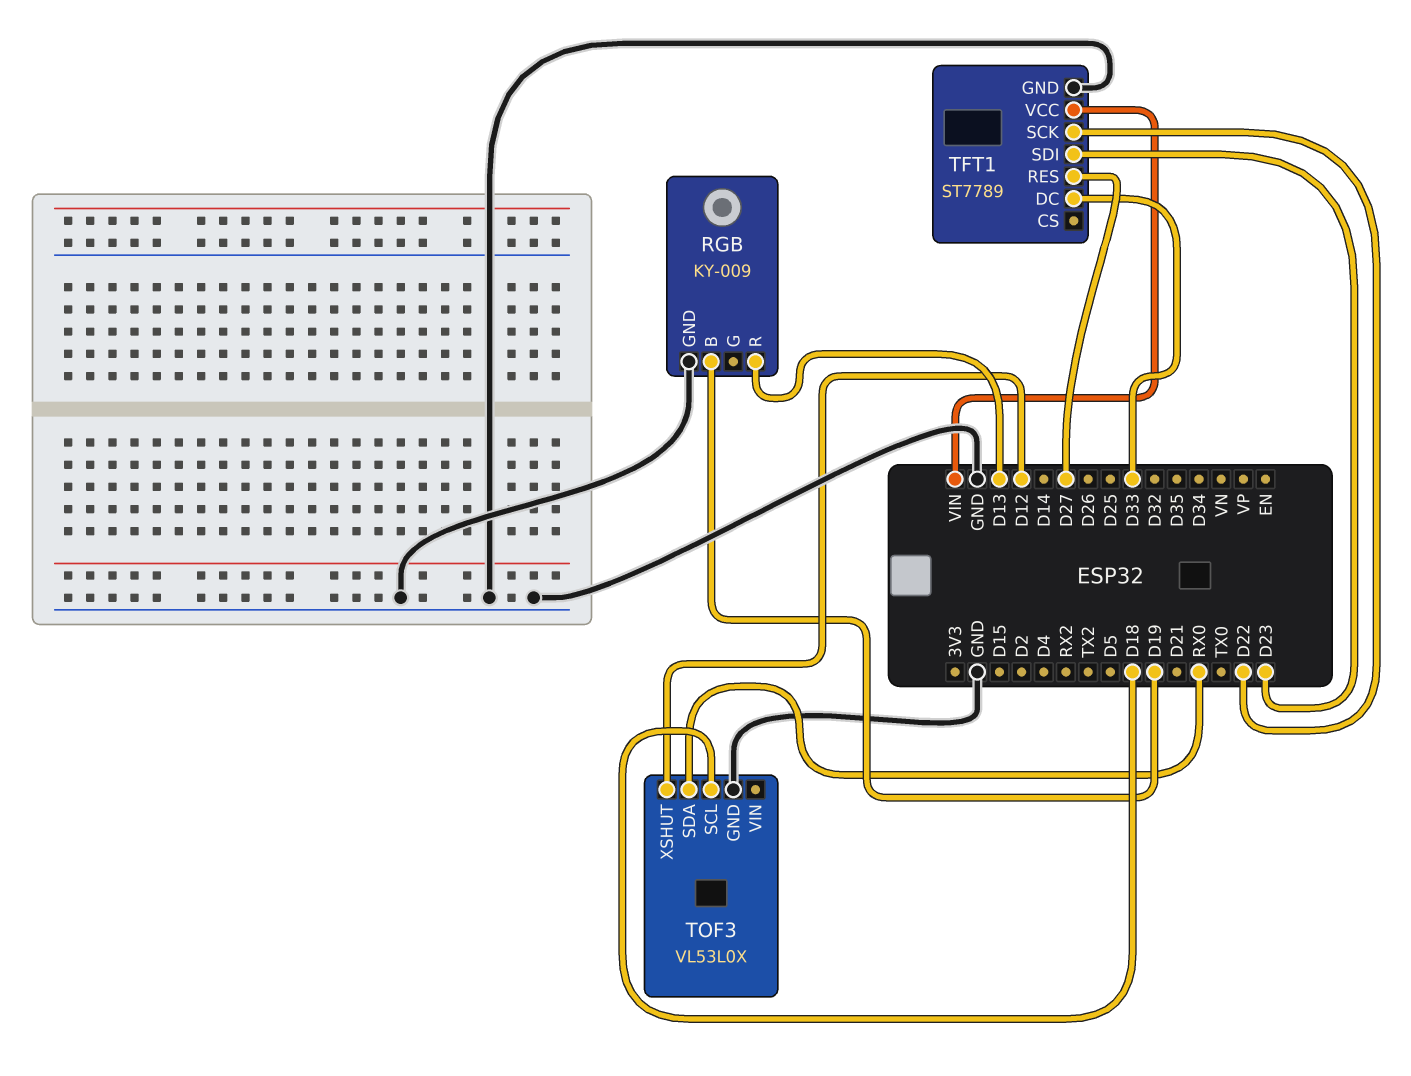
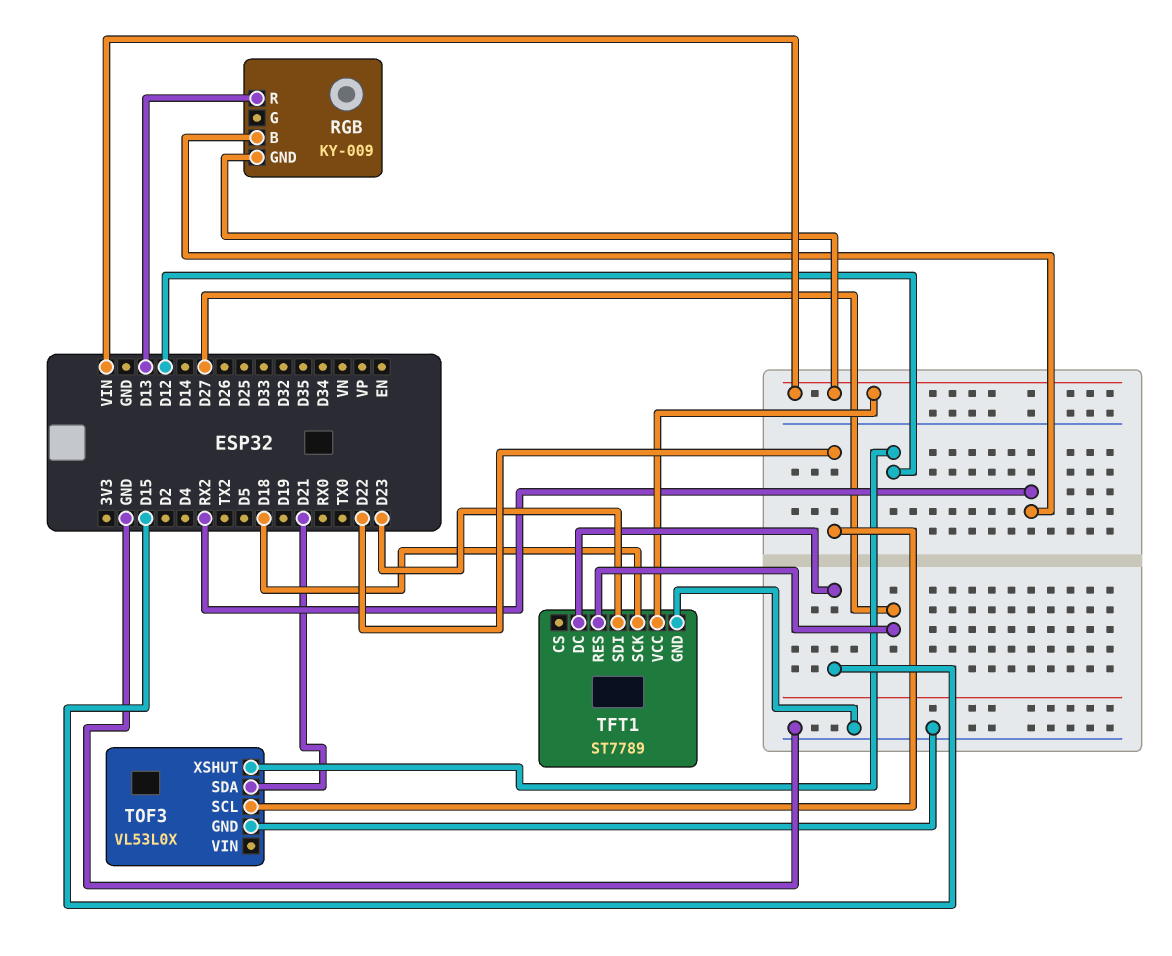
RGB pin B: D19 -> RX2
RGB pin GND: GND -> VIN
TFT1 pin DC: D33 -> D15
TFT1 pin SCK: D22 -> D18
TOF3 pin SCL: D18 -> D22
TOF3 pin SDA: RX0 -> D21

